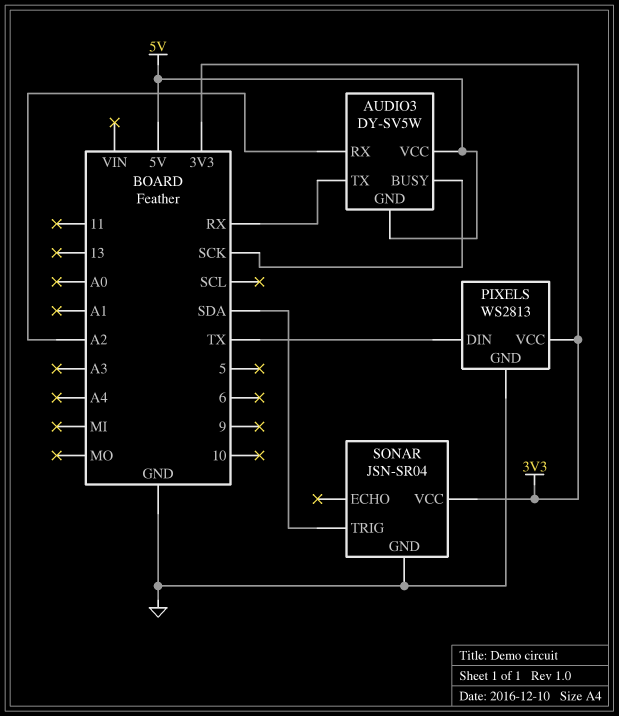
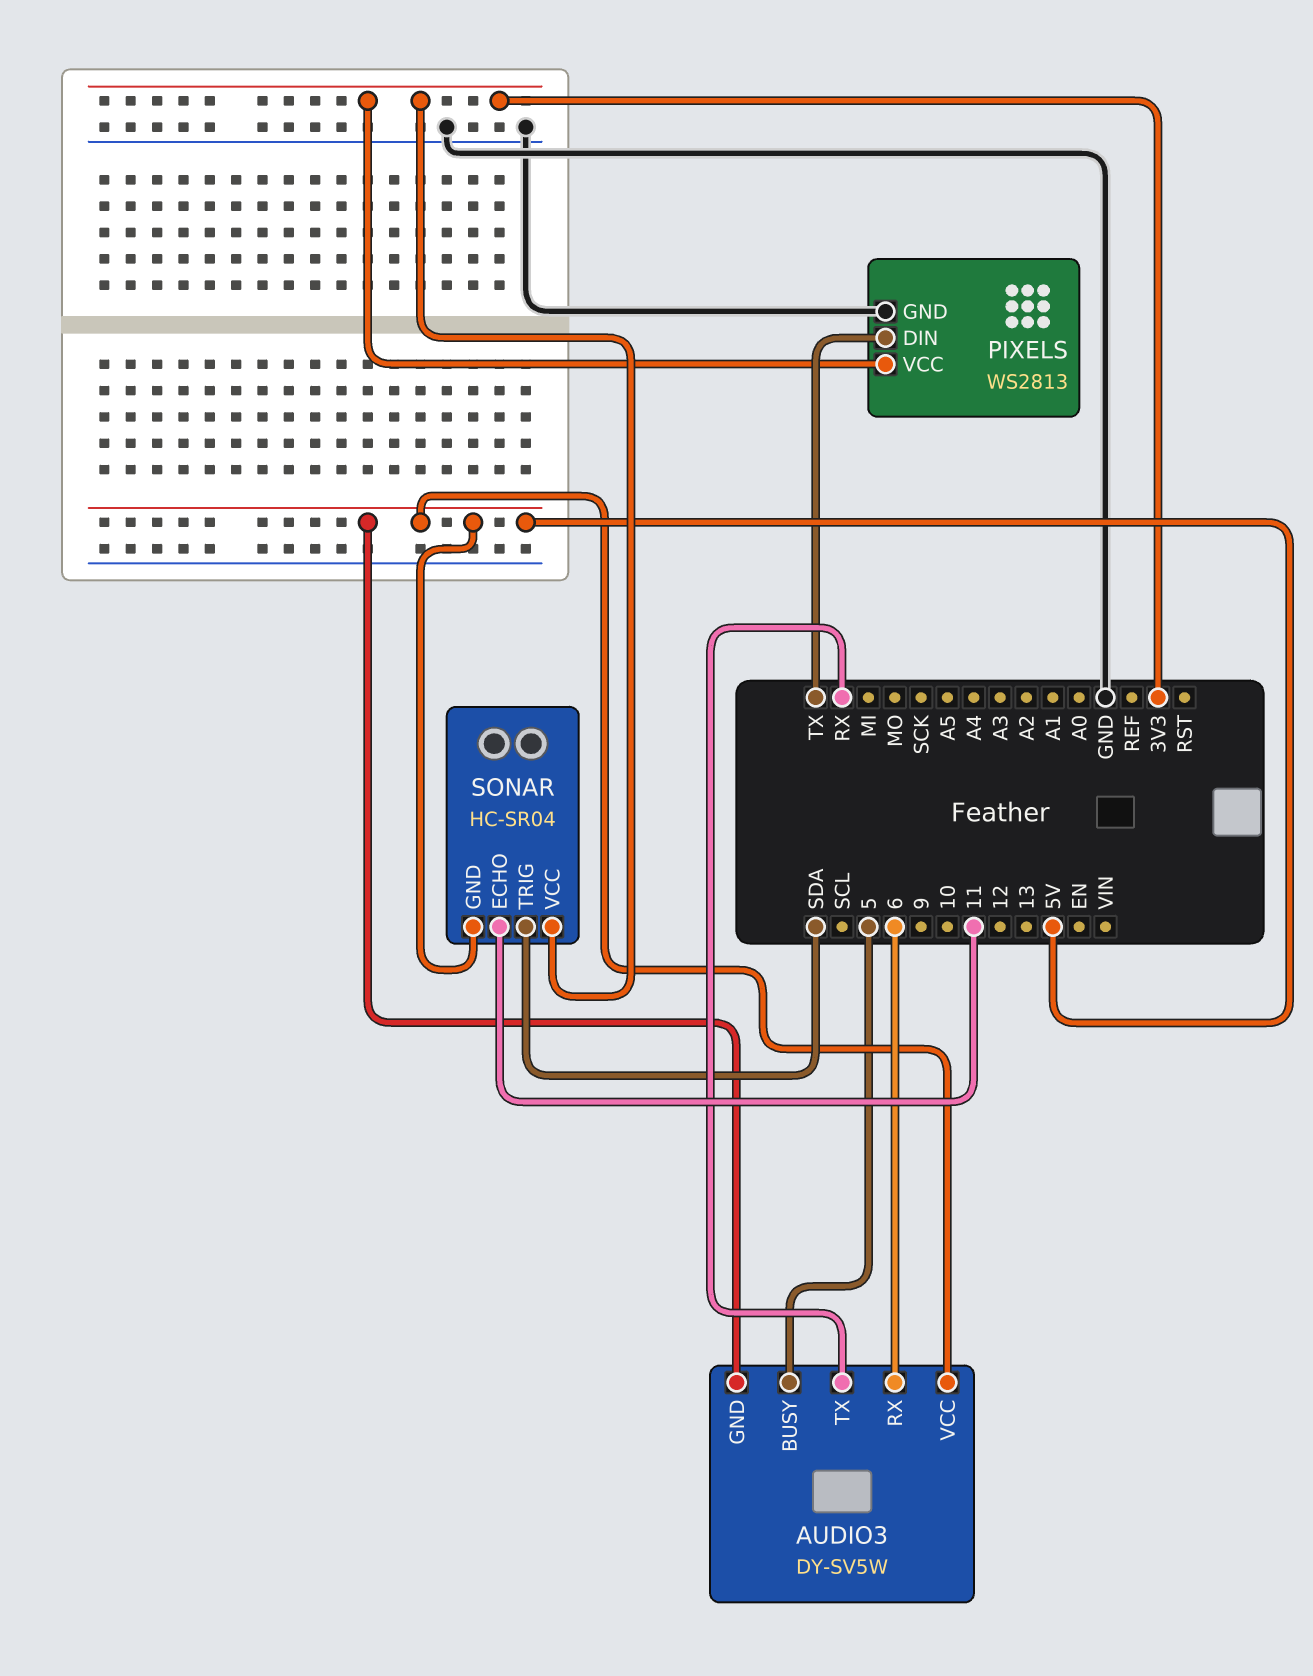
AUDIO3 pin BUSY: SCK -> 5
AUDIO3 pin RX: A2 -> 6
SONAR: JSN-SR04 -> HC-SR04
SONAR pin ECHO: none -> 11
SONAR pin GND: GND -> 5V

